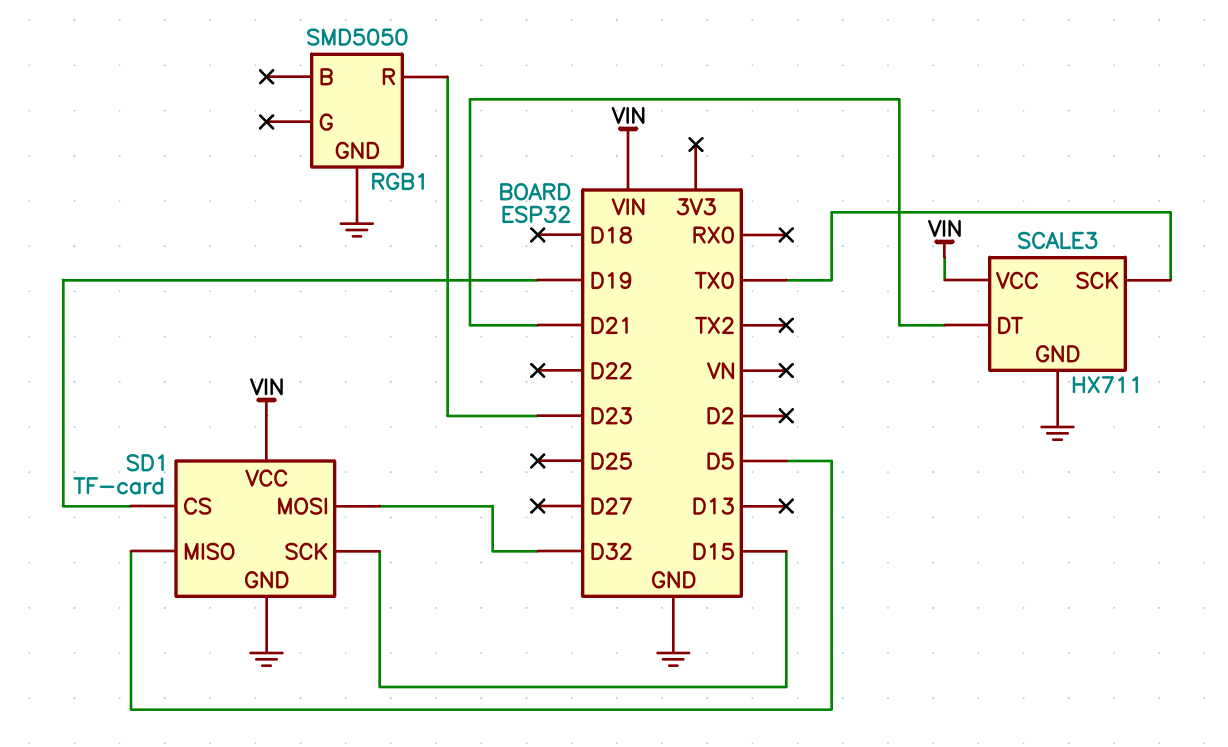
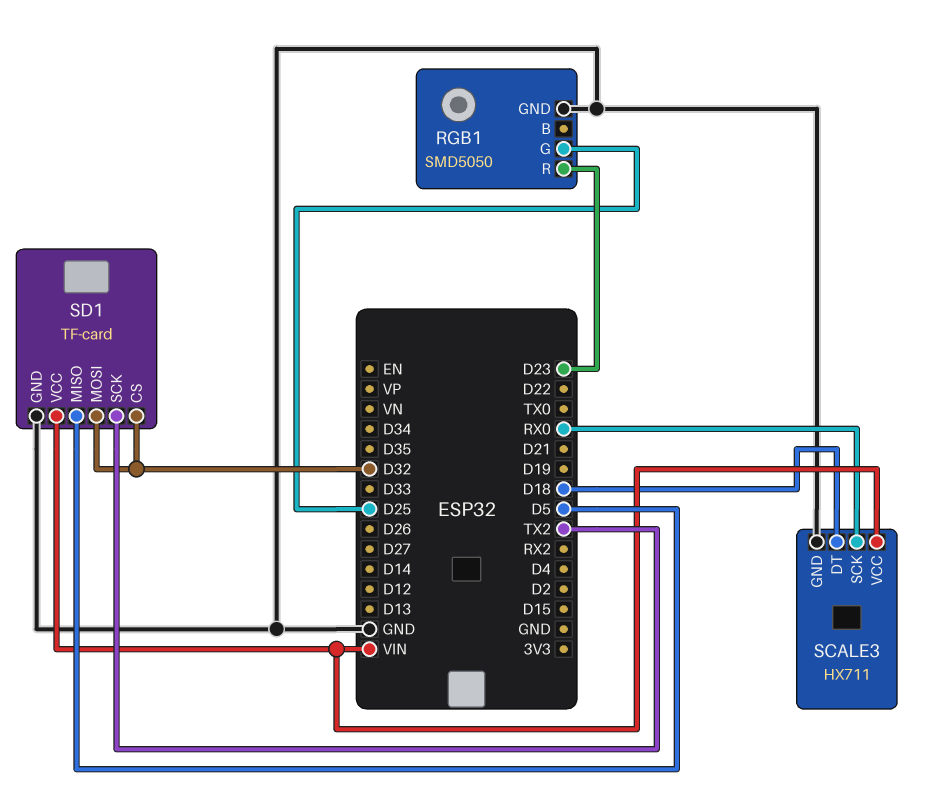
RGB1 pin G: none -> D25
SCALE3 pin DT: D21 -> D18
SCALE3 pin SCK: TX0 -> RX0
SD1 pin CS: D19 -> D32
SD1 pin SCK: D15 -> TX2

